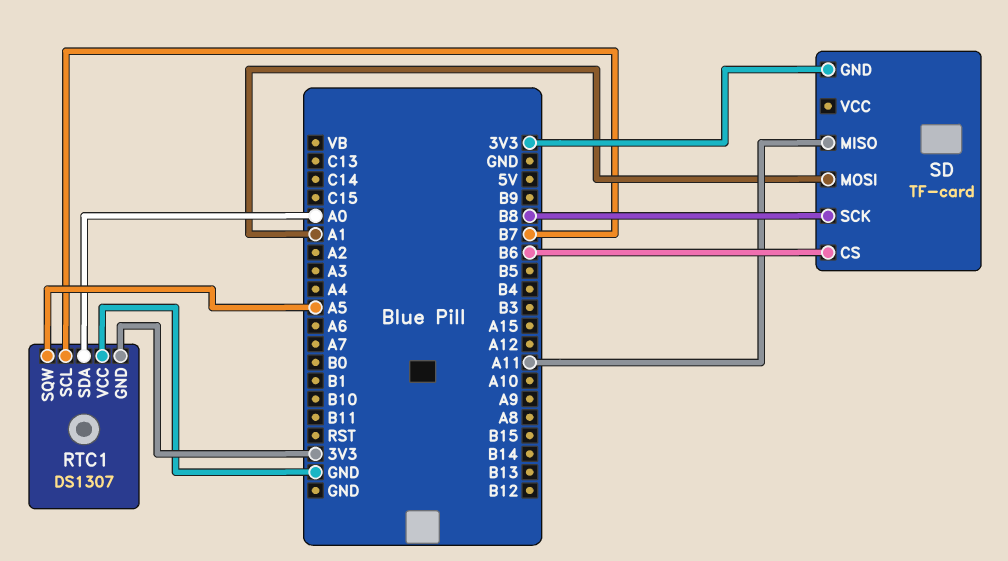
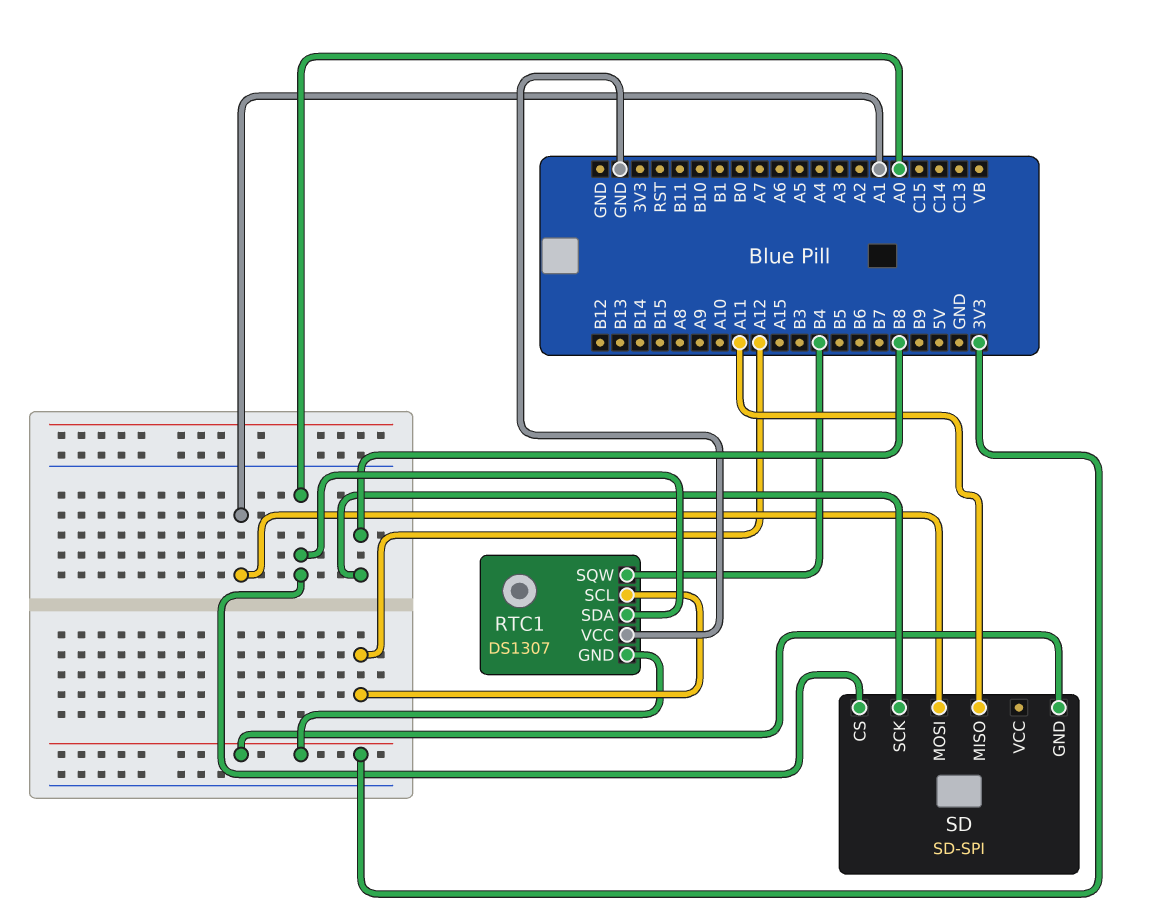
RTC1 pin SCL: B7 -> A12
RTC1 pin SQW: A5 -> B4
SD: TF-card -> SD-SPI
SD pin CS: B6 -> A0

